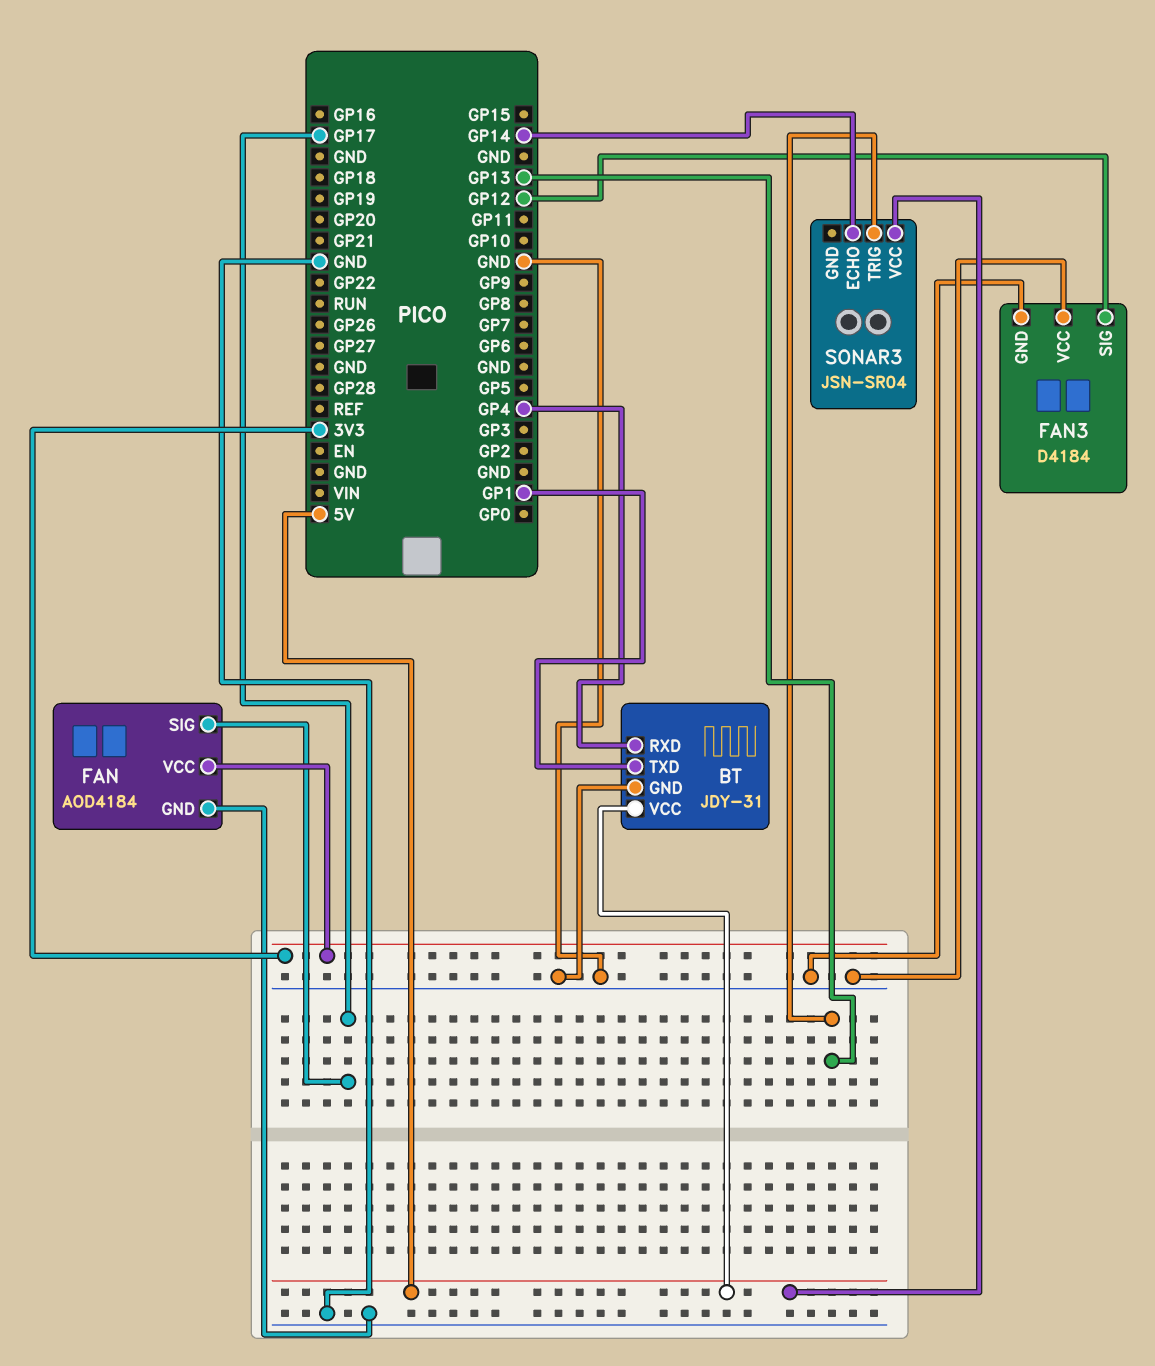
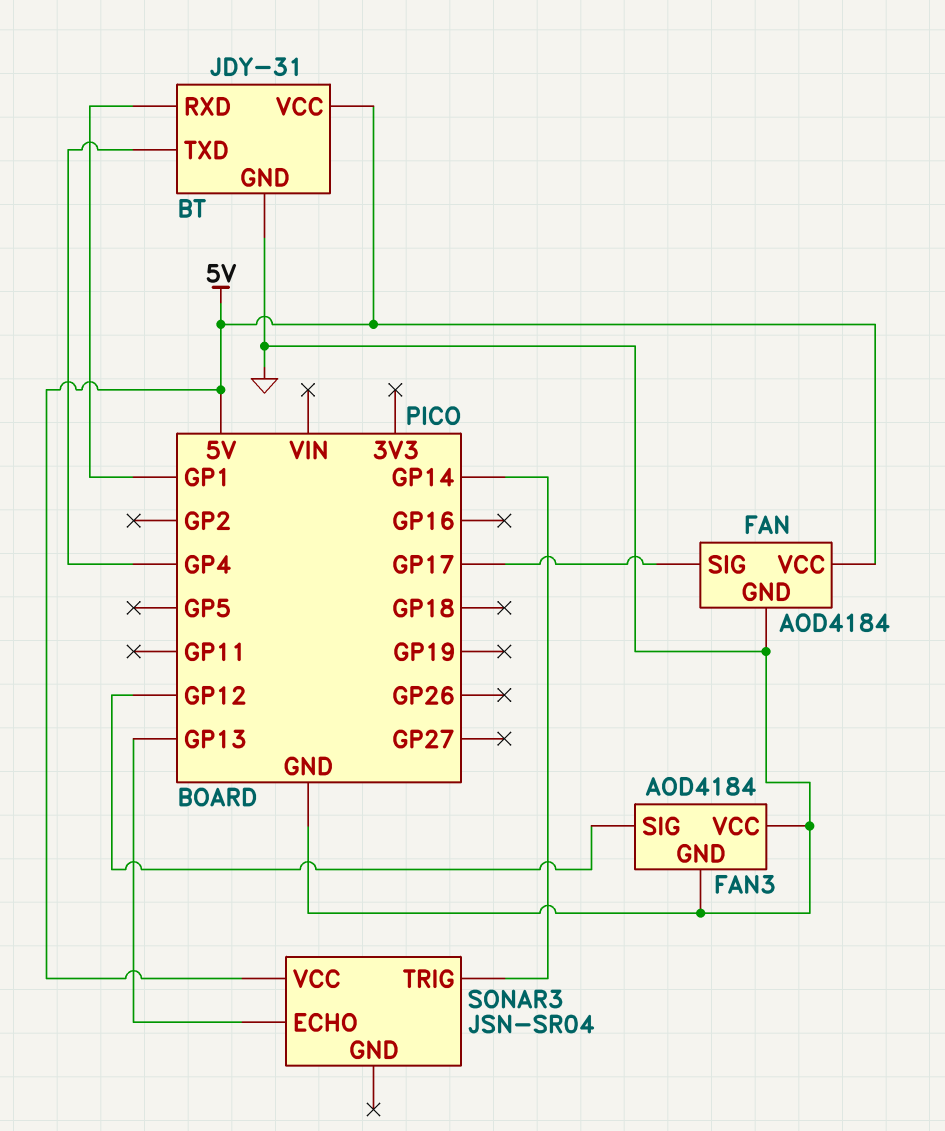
BT pin RXD: GP4 -> GP1
BT pin TXD: GP1 -> GP4
FAN pin VCC: 3V3 -> 5V
FAN3: D4184 -> AOD4184
SONAR3 pin ECHO: GP14 -> GP13
SONAR3 pin TRIG: GP13 -> GP14

